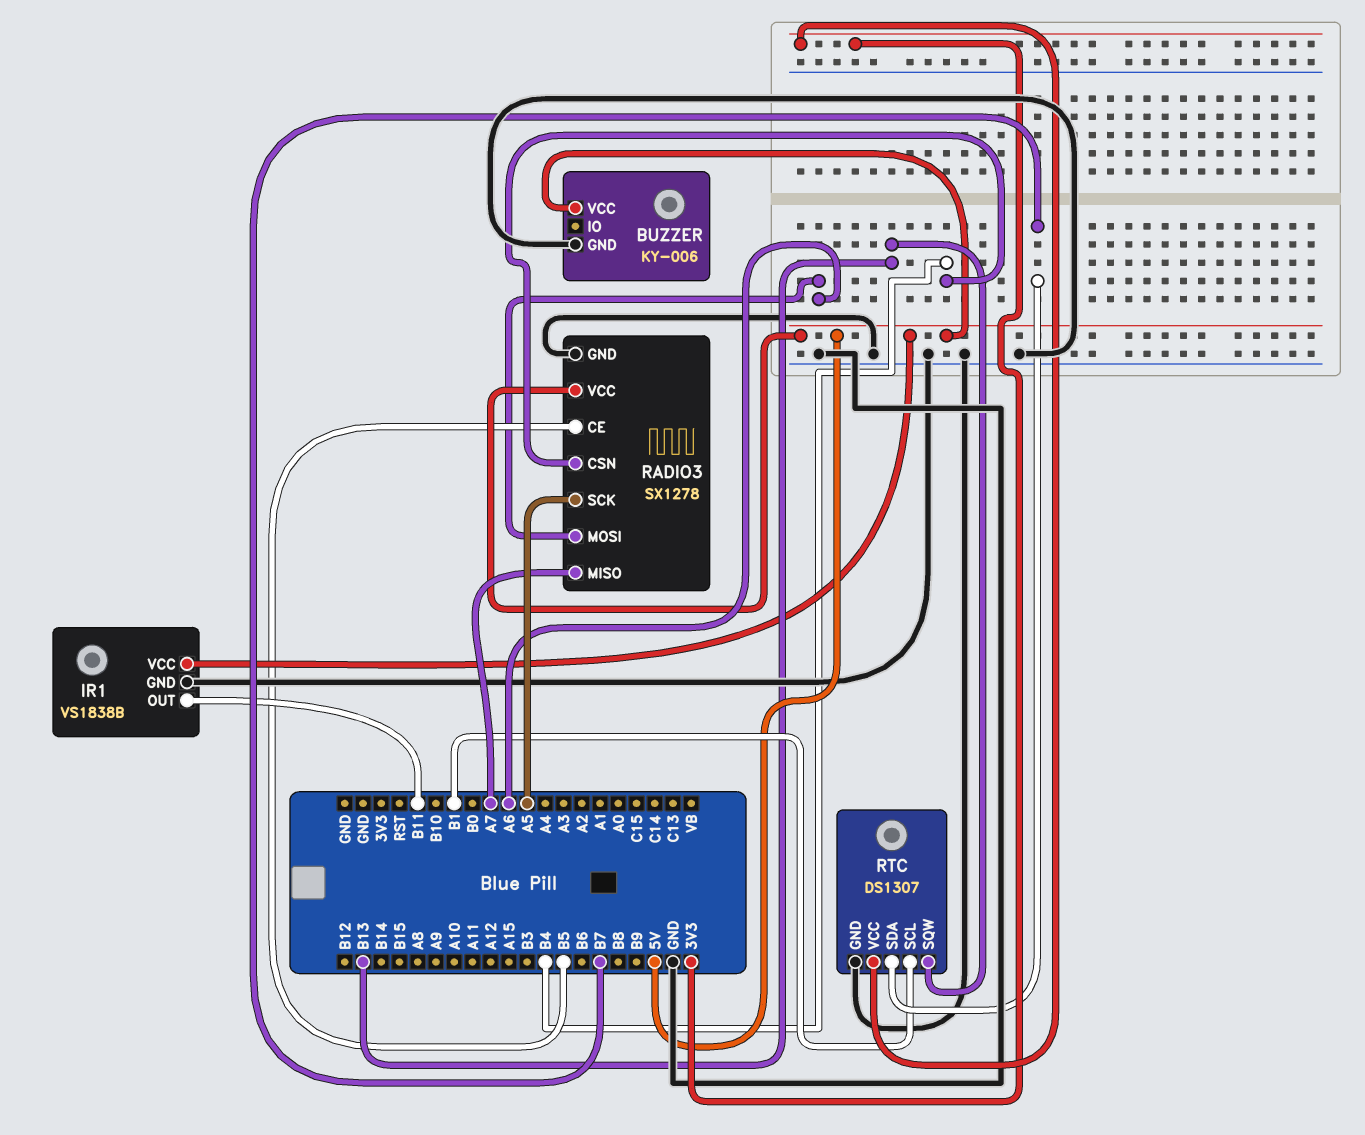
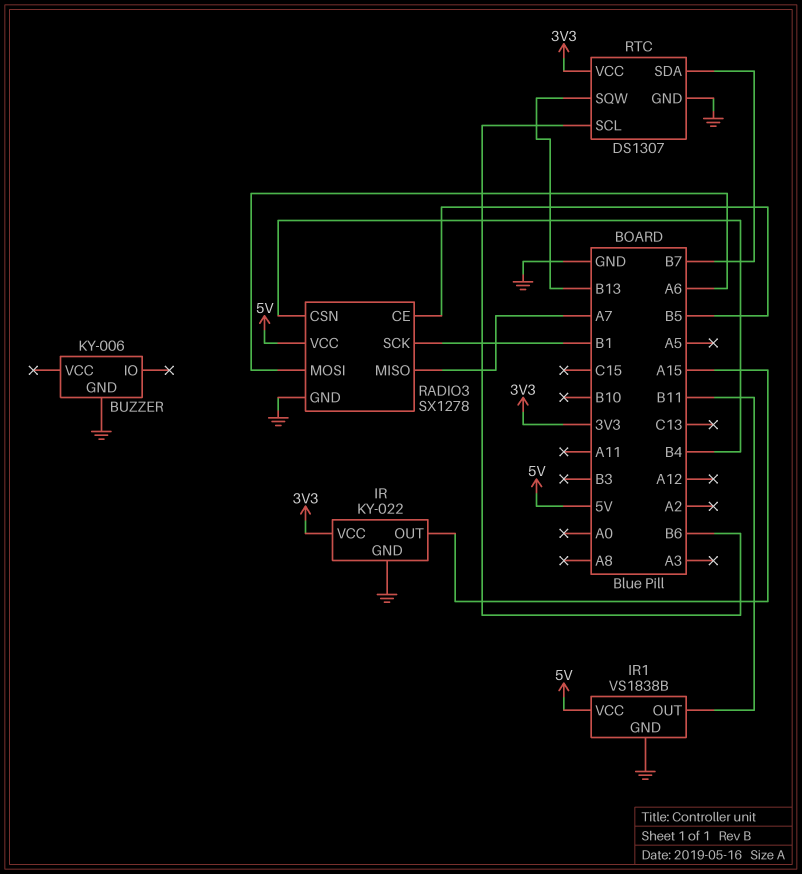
BUZZER pin VCC: 5V -> none
IR: none -> KY-022
IR pin GND: none -> GND
IR pin OUT: none -> A15
IR pin VCC: none -> 3V3
RADIO3 pin SCK: A5 -> B1
RTC pin SCL: B1 -> B6

